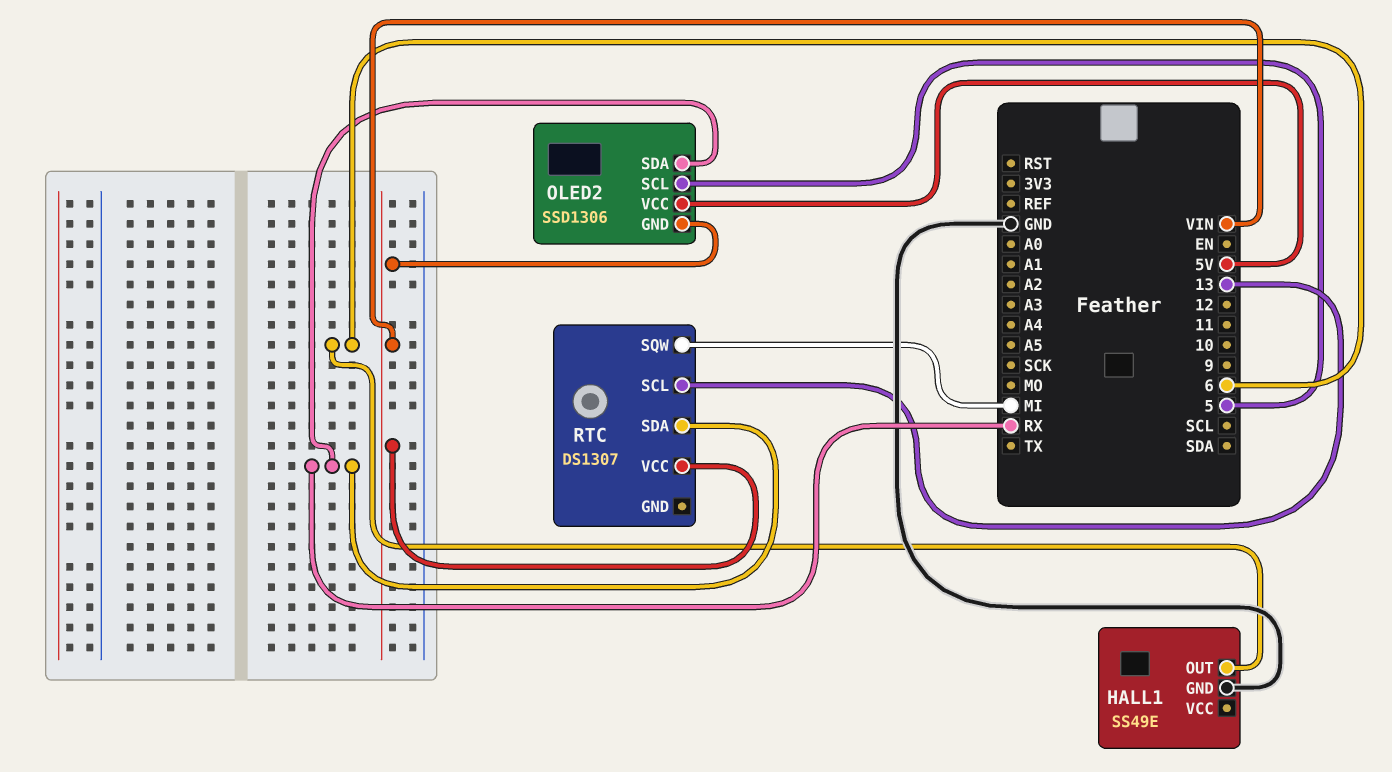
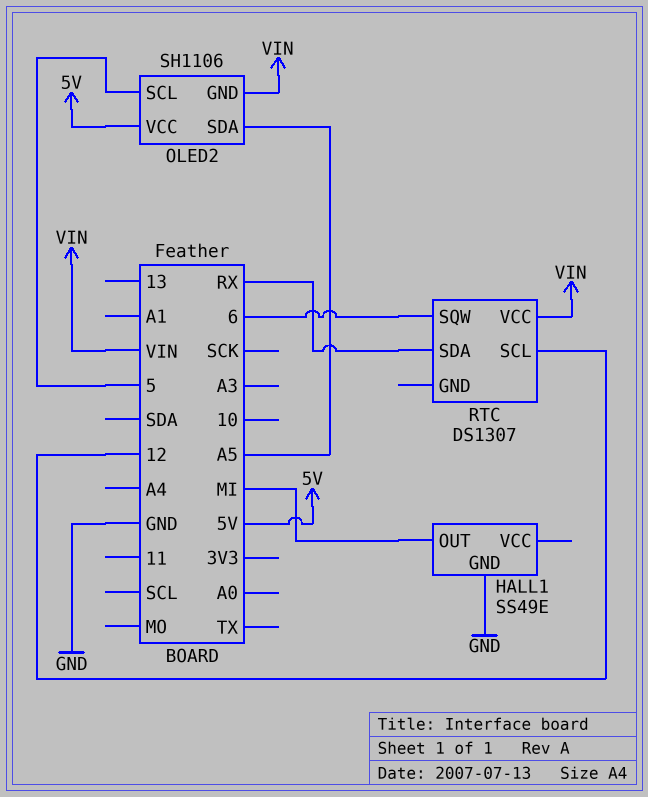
HALL1 pin OUT: 6 -> MI
OLED2: SSD1306 -> SH1106
OLED2 pin SDA: RX -> A5
RTC pin SCL: 13 -> 12
RTC pin SQW: MI -> 6

